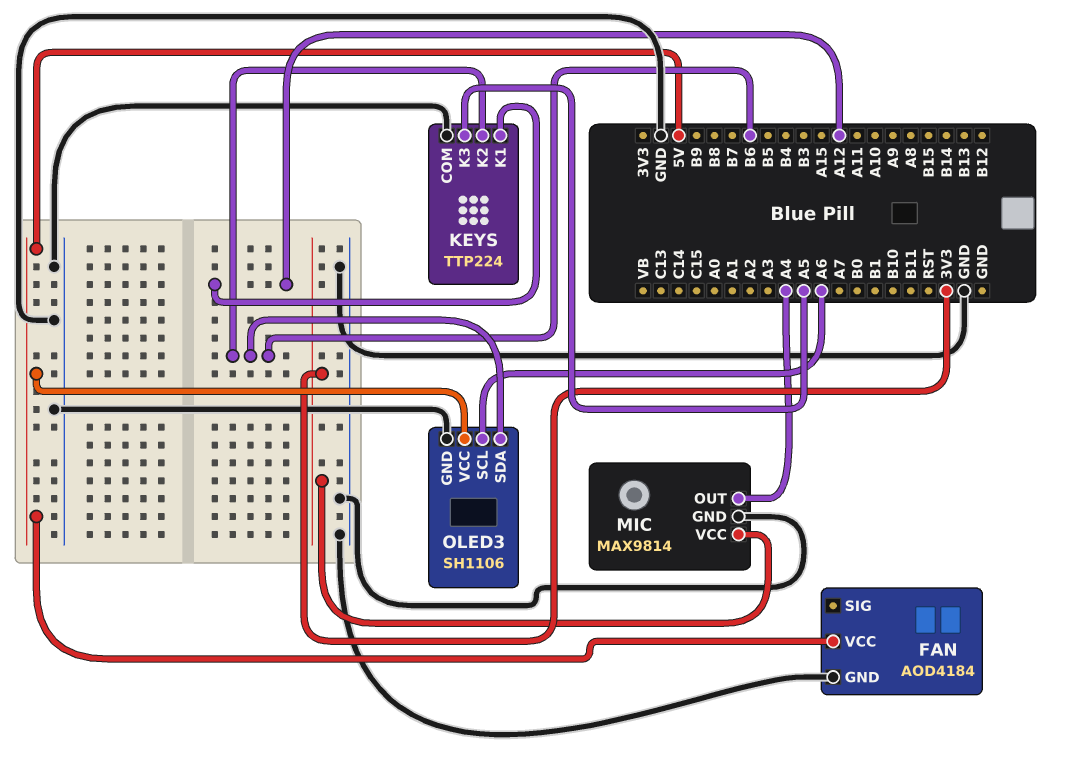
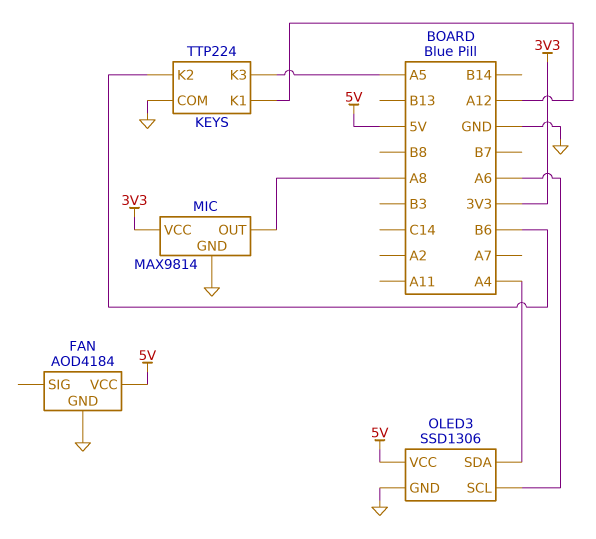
MIC pin OUT: A4 -> A8
OLED3: SH1106 -> SSD1306
OLED3 pin SDA: B6 -> A4

